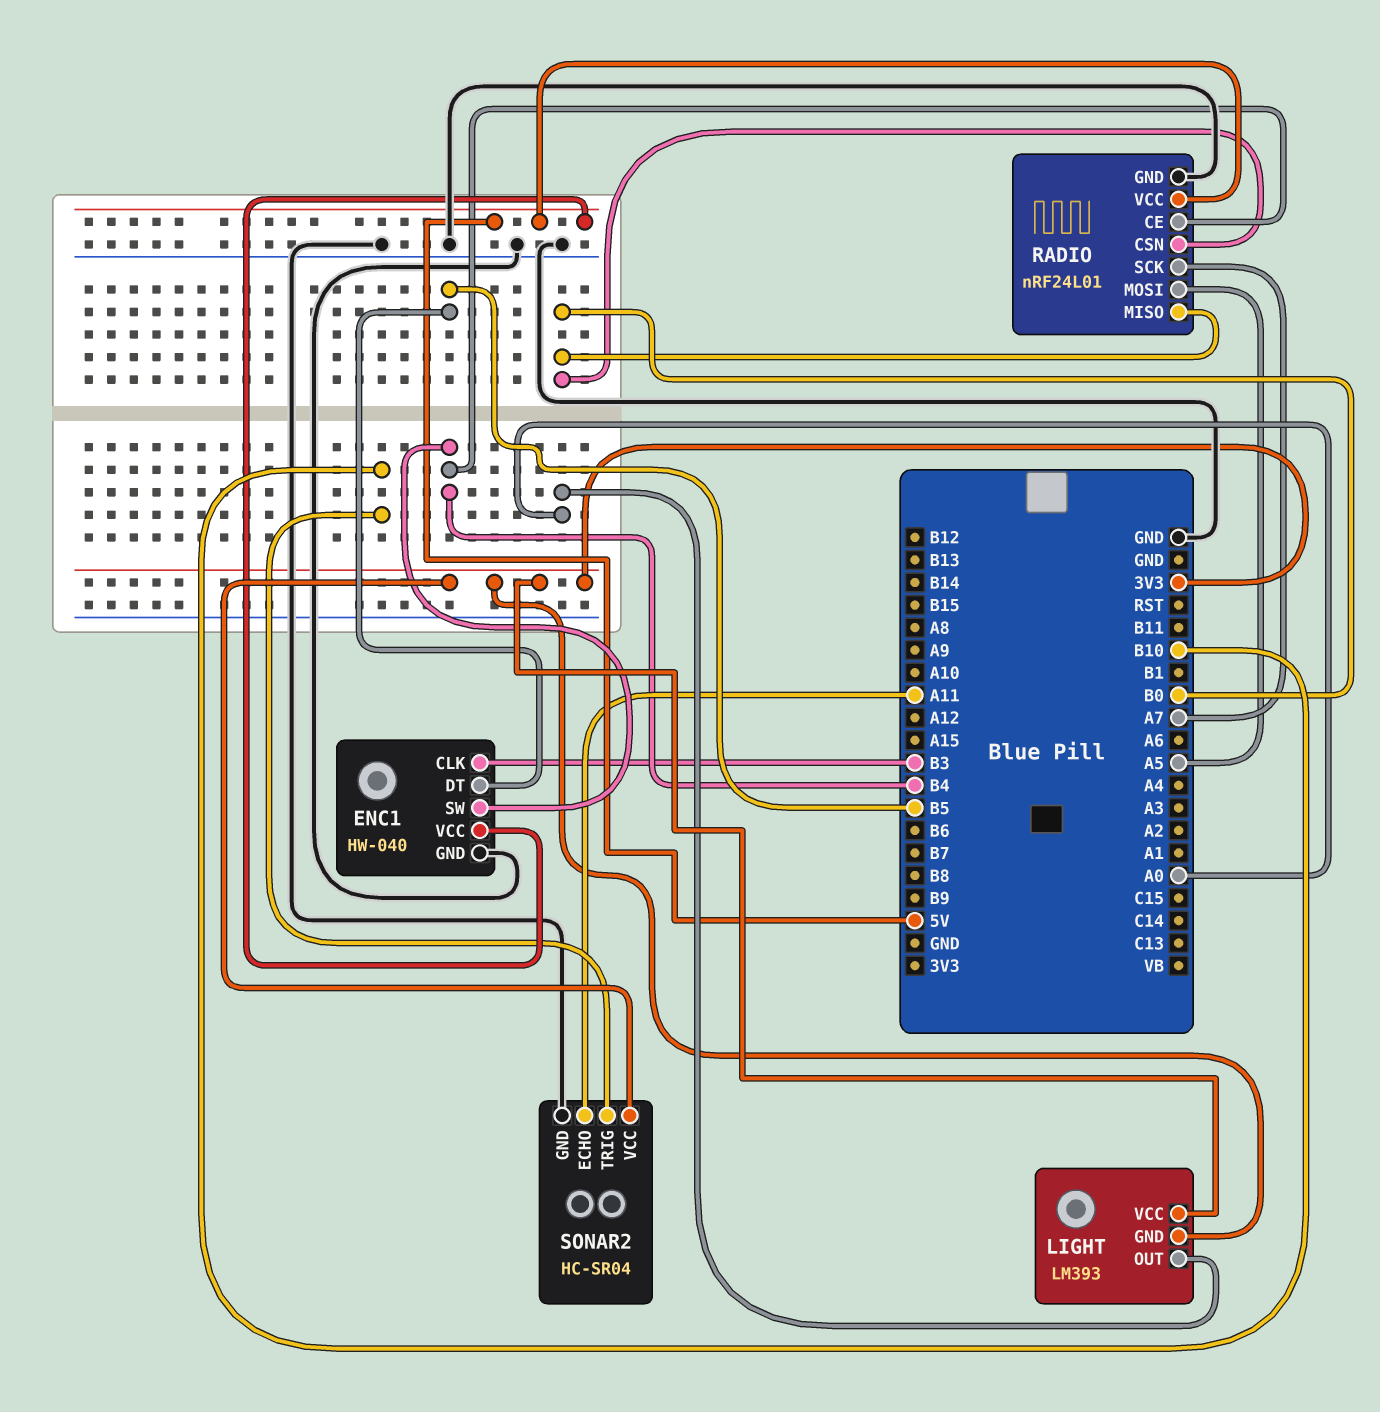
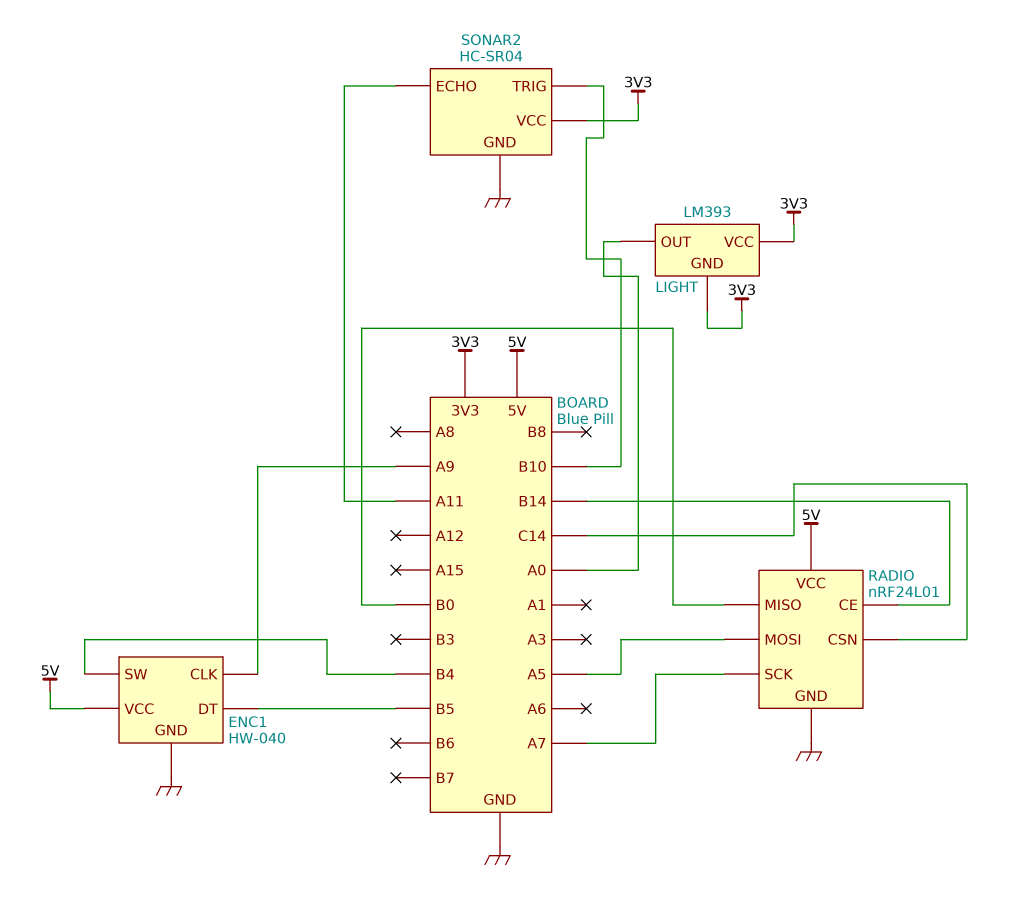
ENC1 pin CLK: B3 -> A9
RADIO pin CE: B4 -> B14
RADIO pin CSN: B0 -> C14

